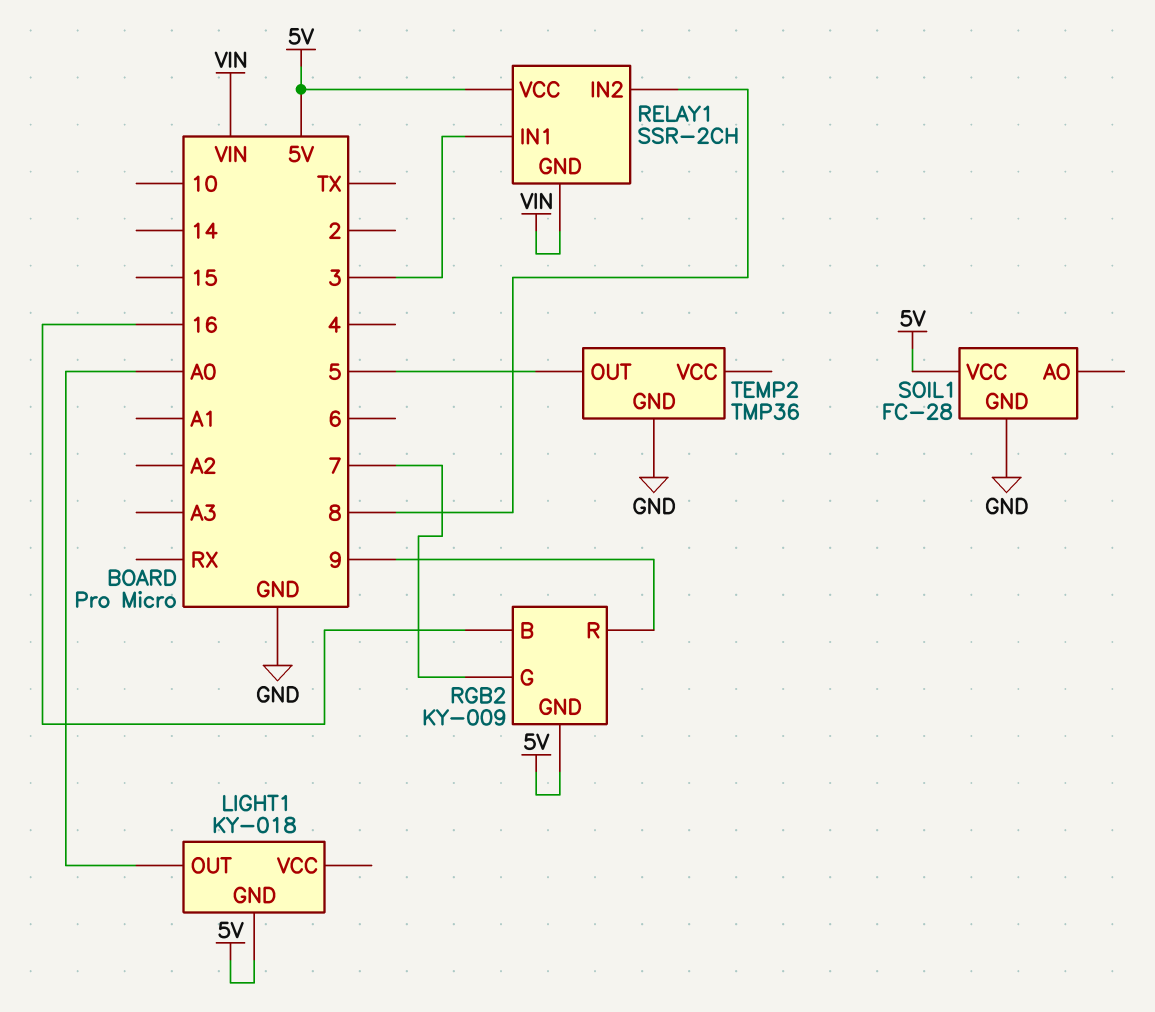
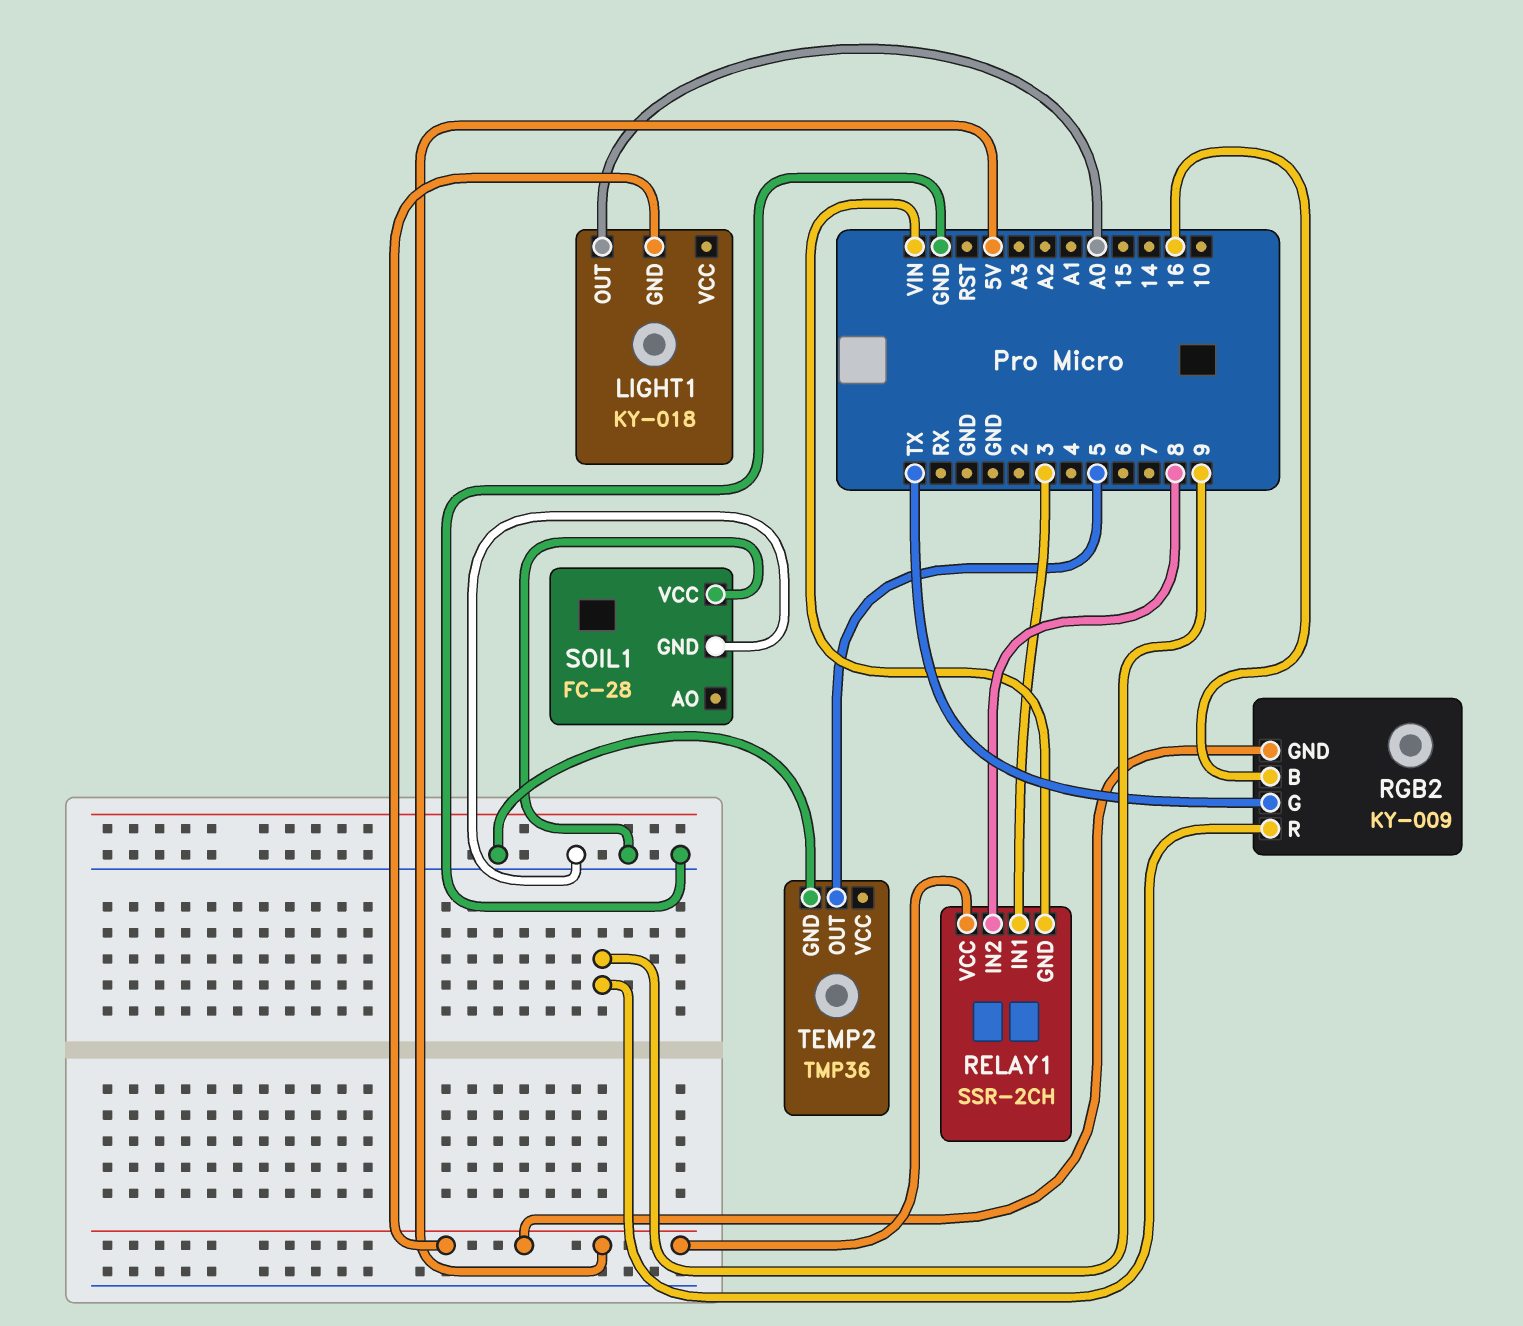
RGB2 pin G: 7 -> TX
SOIL1 pin VCC: 5V -> GND

